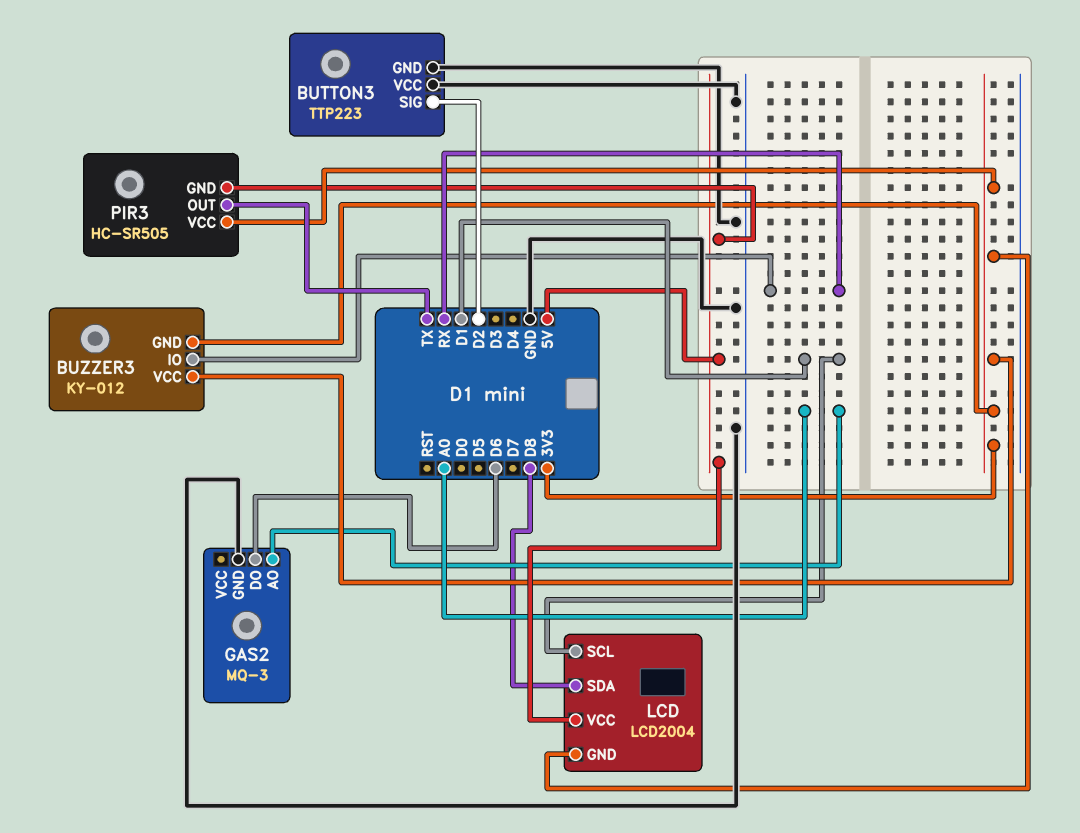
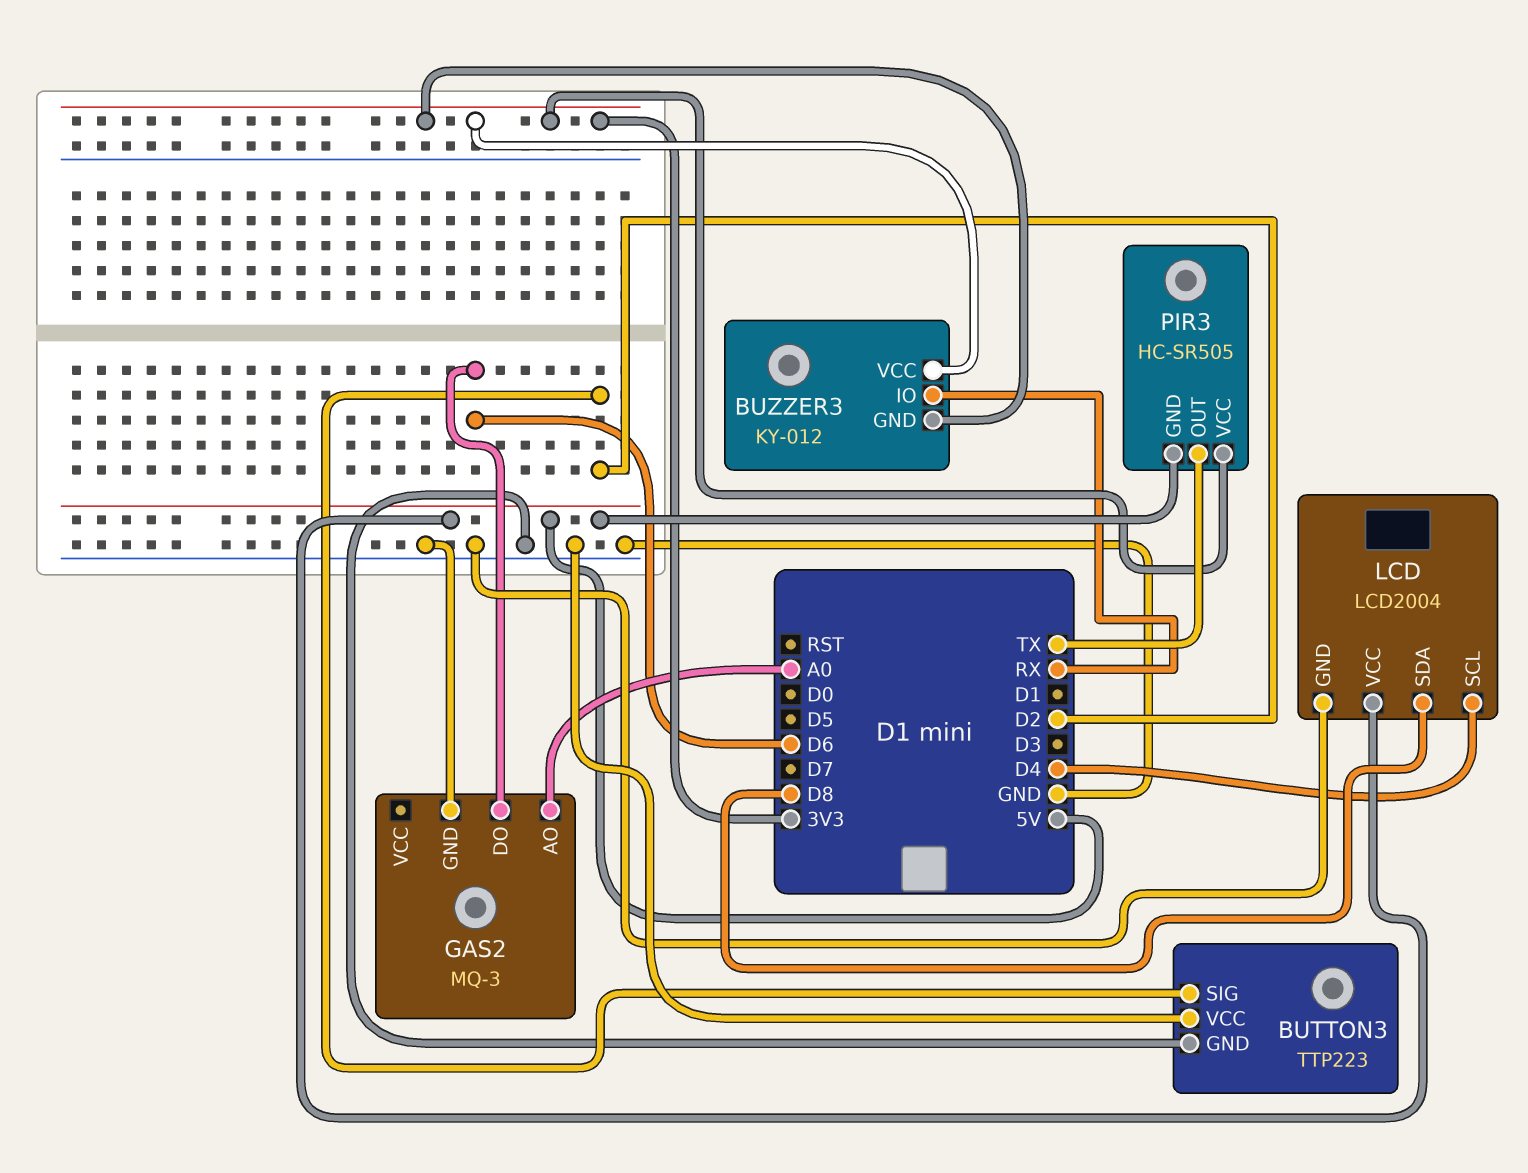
LCD pin GND: 3V3 -> GND
LCD pin SCL: D1 -> D4

